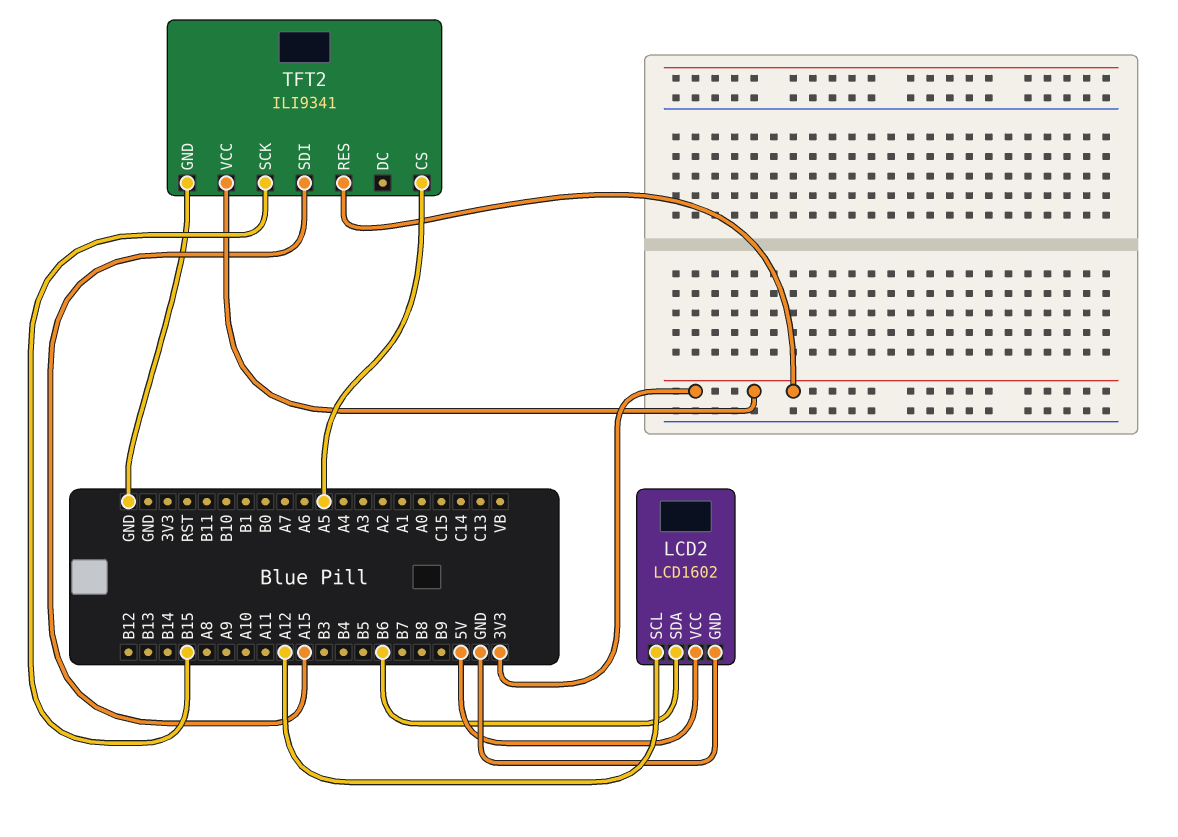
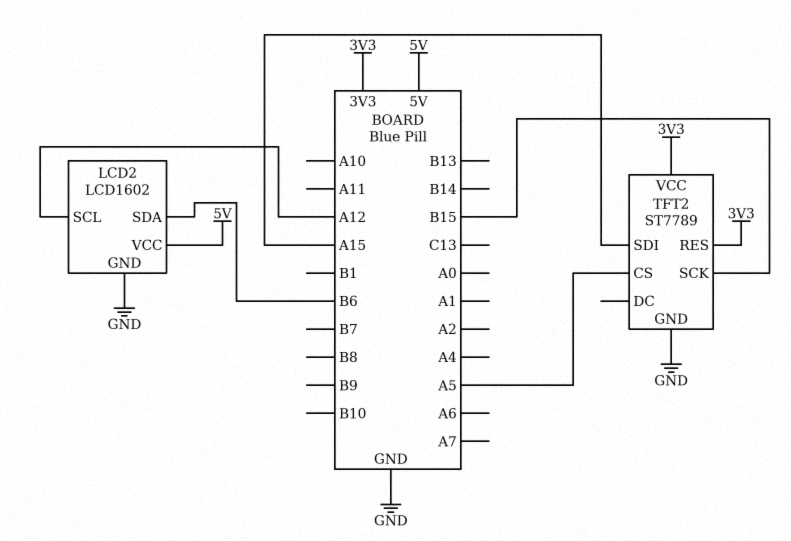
TFT2: ILI9341 -> ST7789

